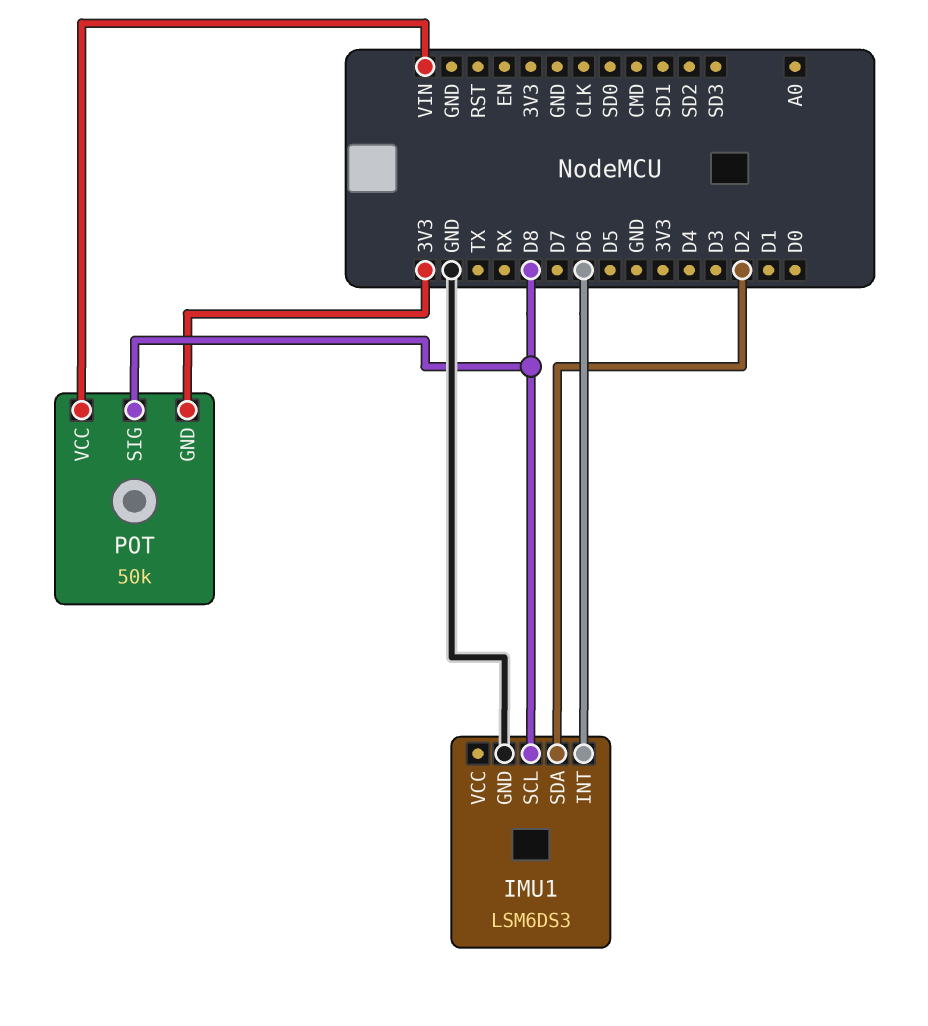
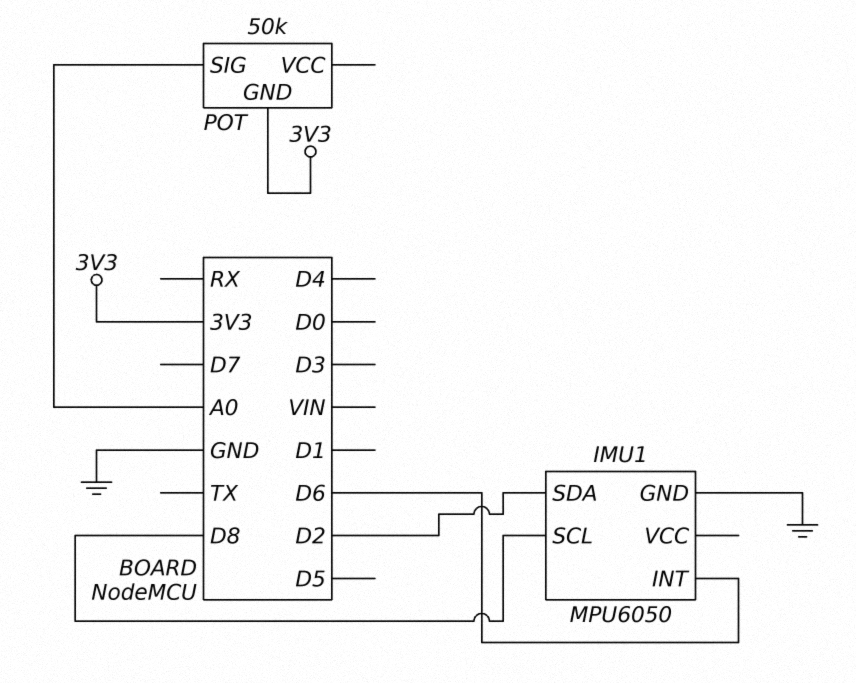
IMU1: LSM6DS3 -> MPU6050
POT pin SIG: D8 -> A0
POT pin VCC: VIN -> none

